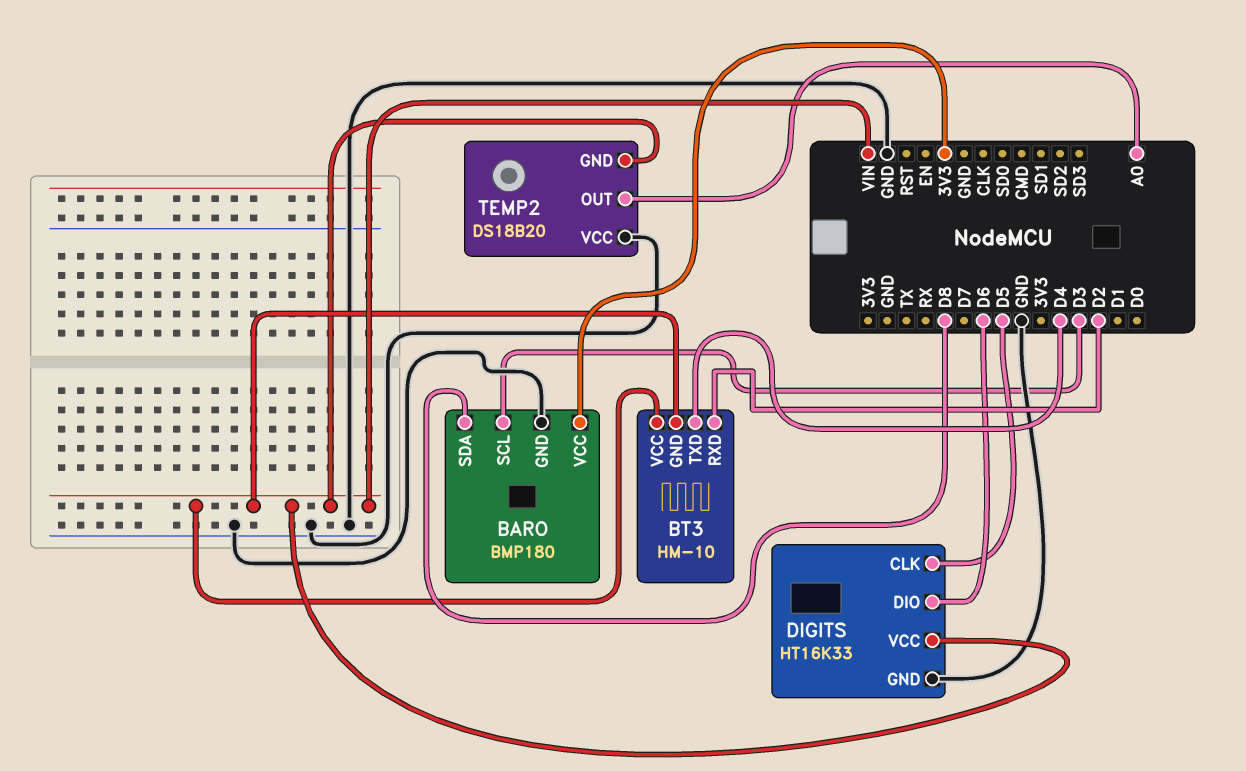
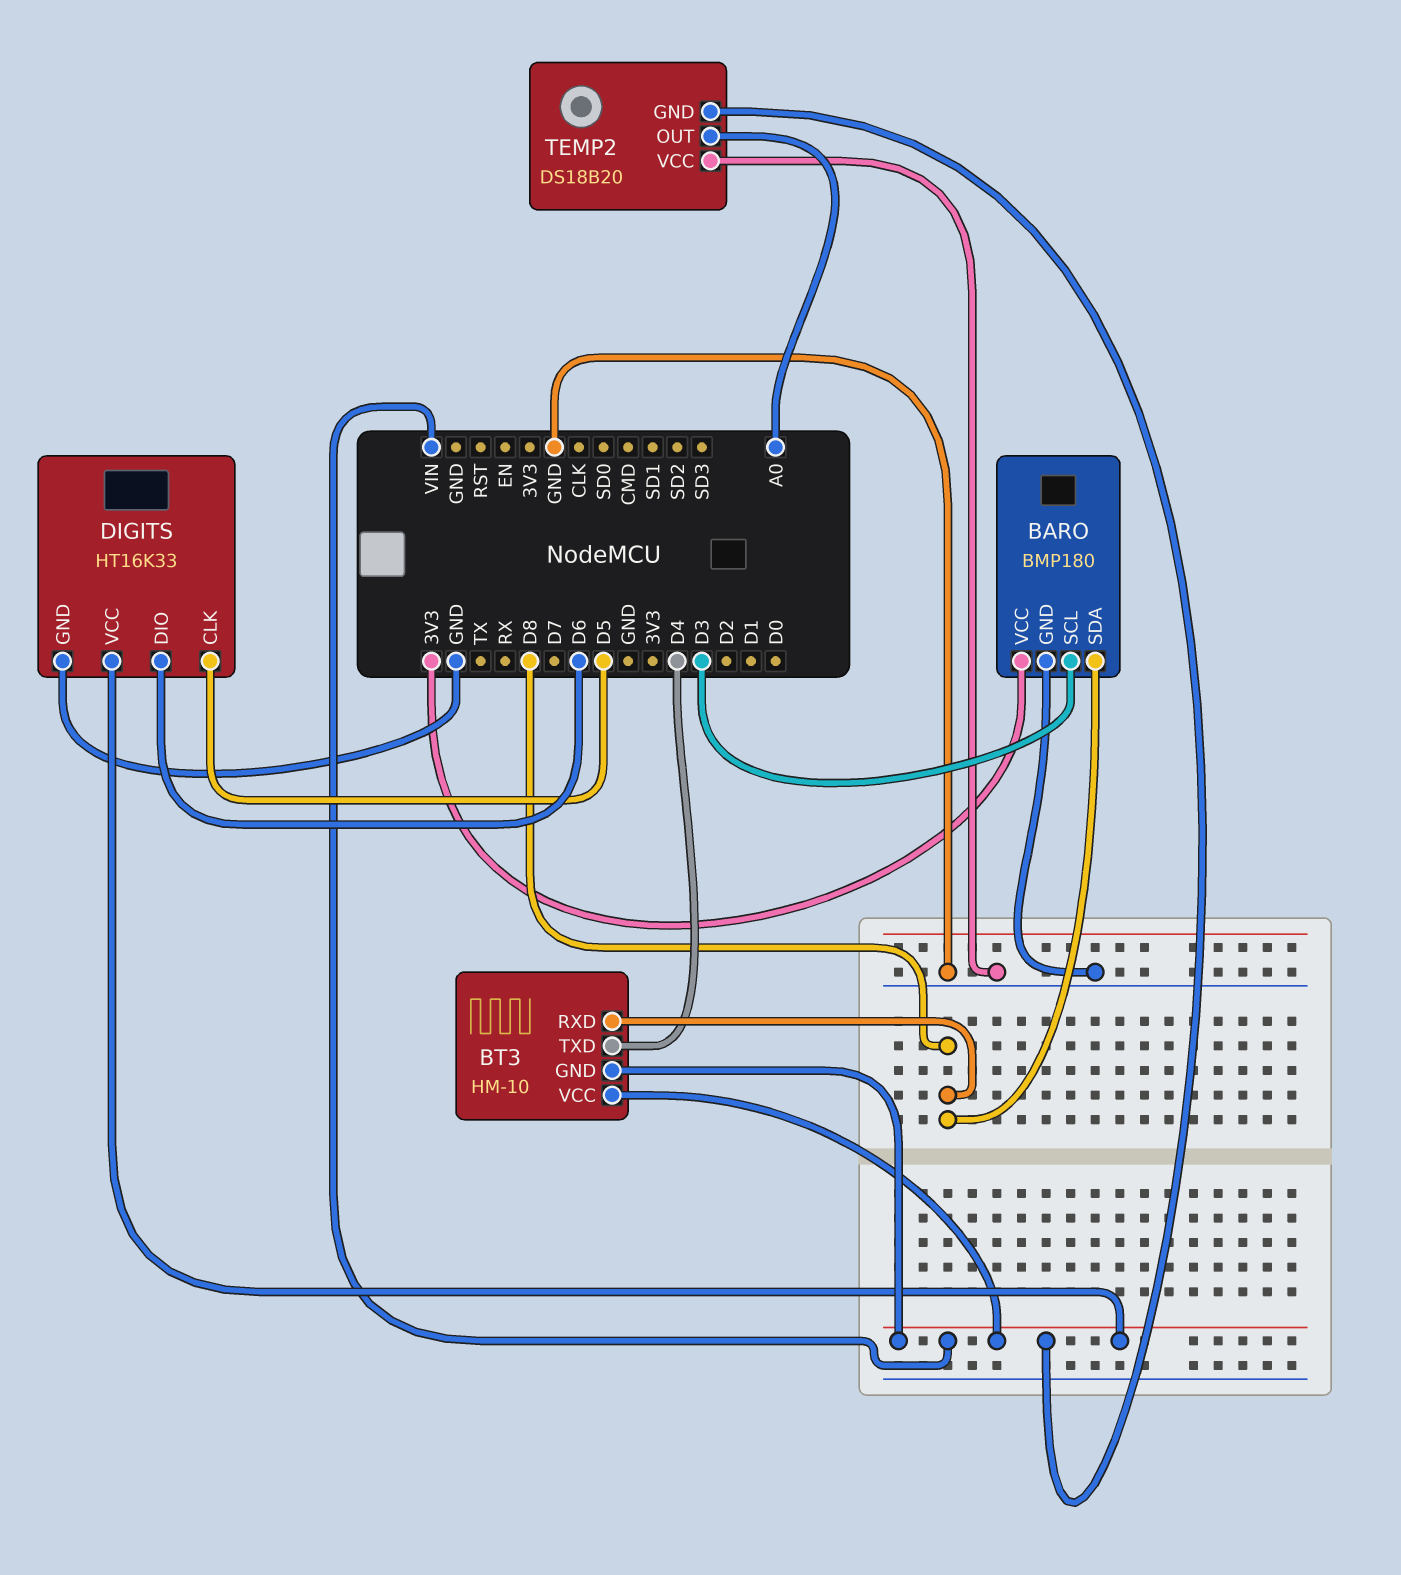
BT3 pin RXD: D2 -> D8

